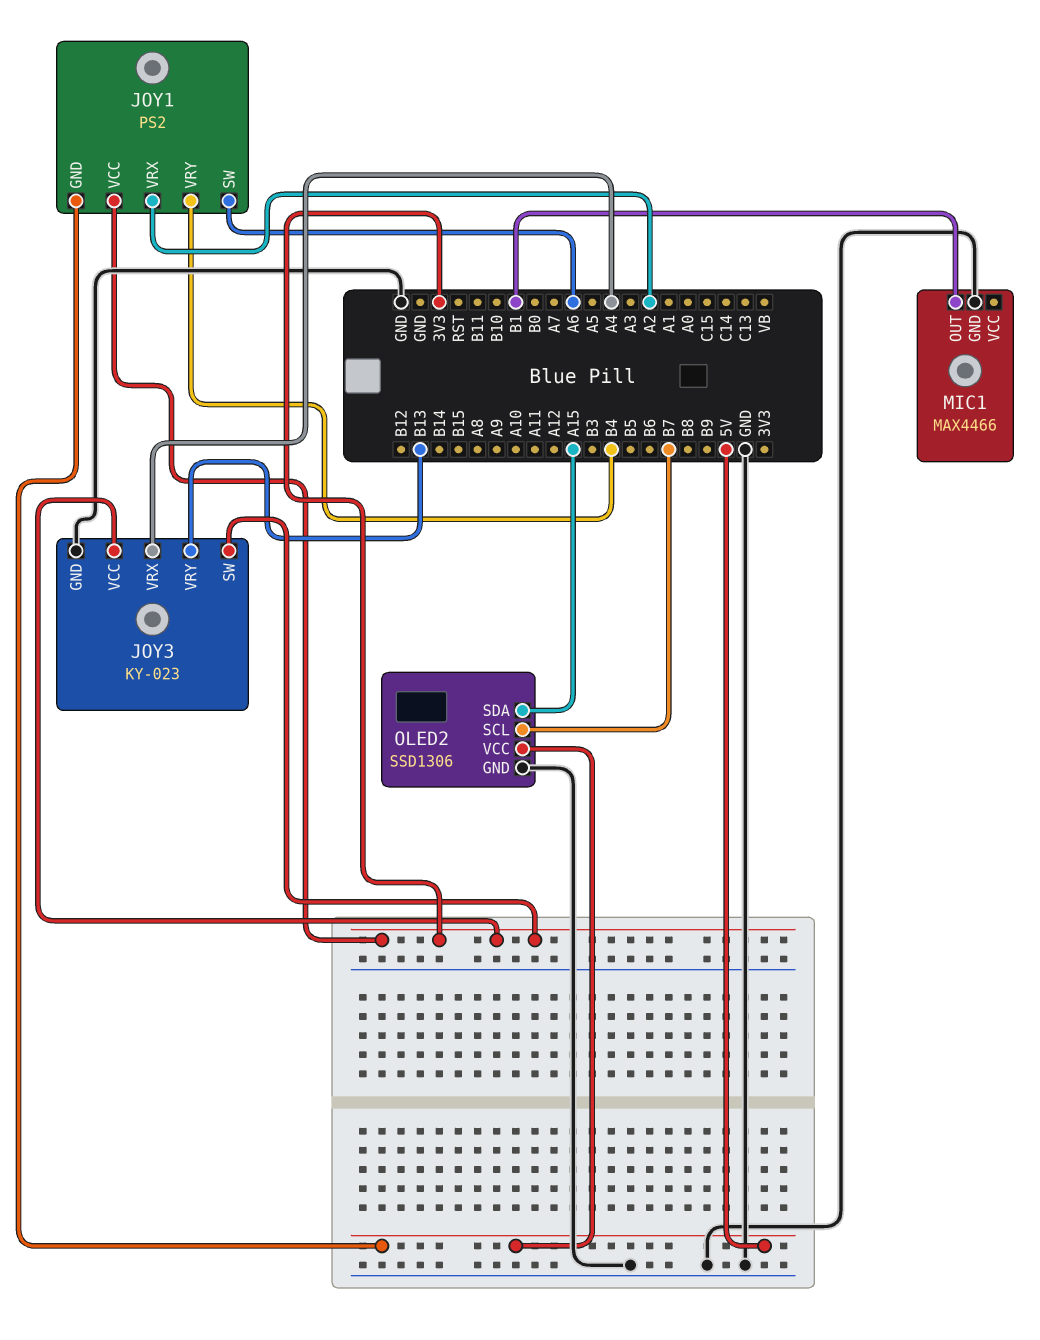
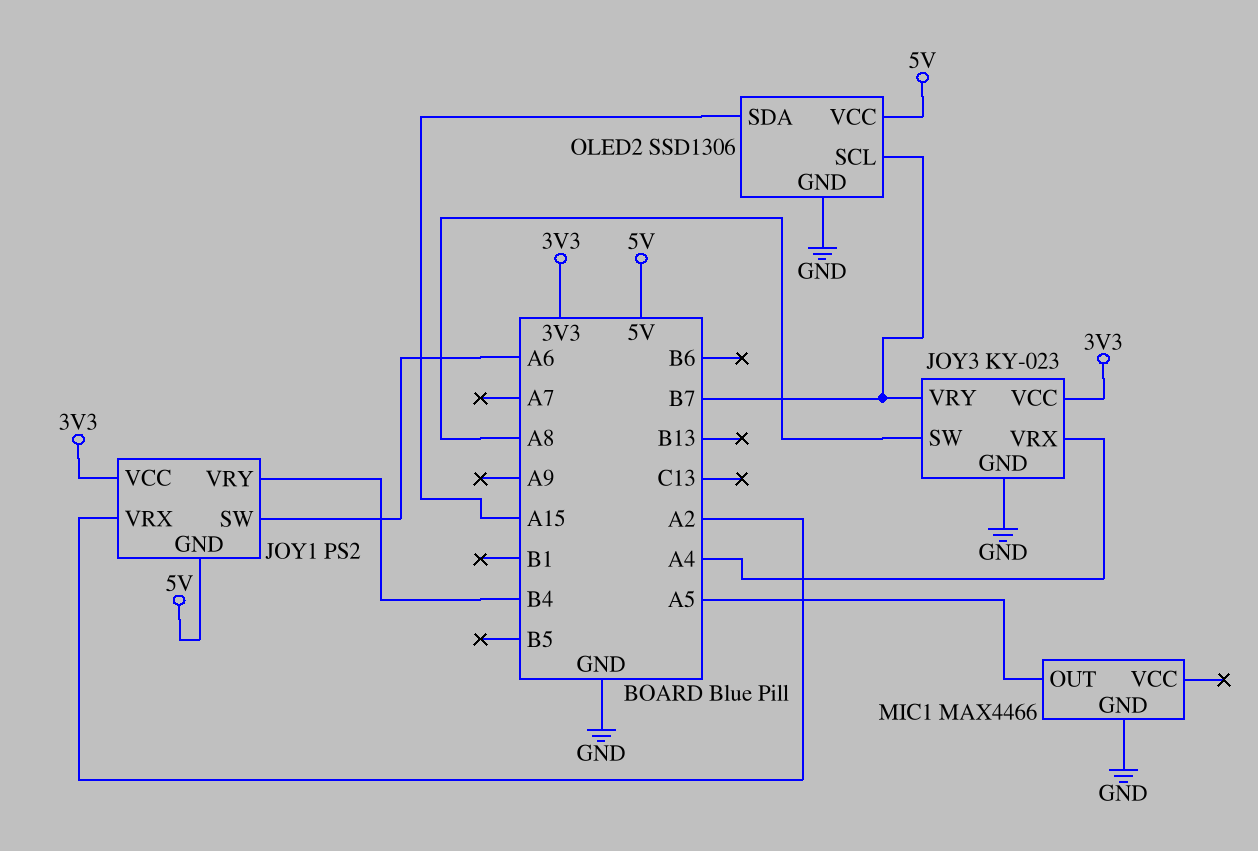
JOY3 pin SW: 3V3 -> A8
JOY3 pin VRY: B13 -> B7
MIC1 pin OUT: B1 -> A5

